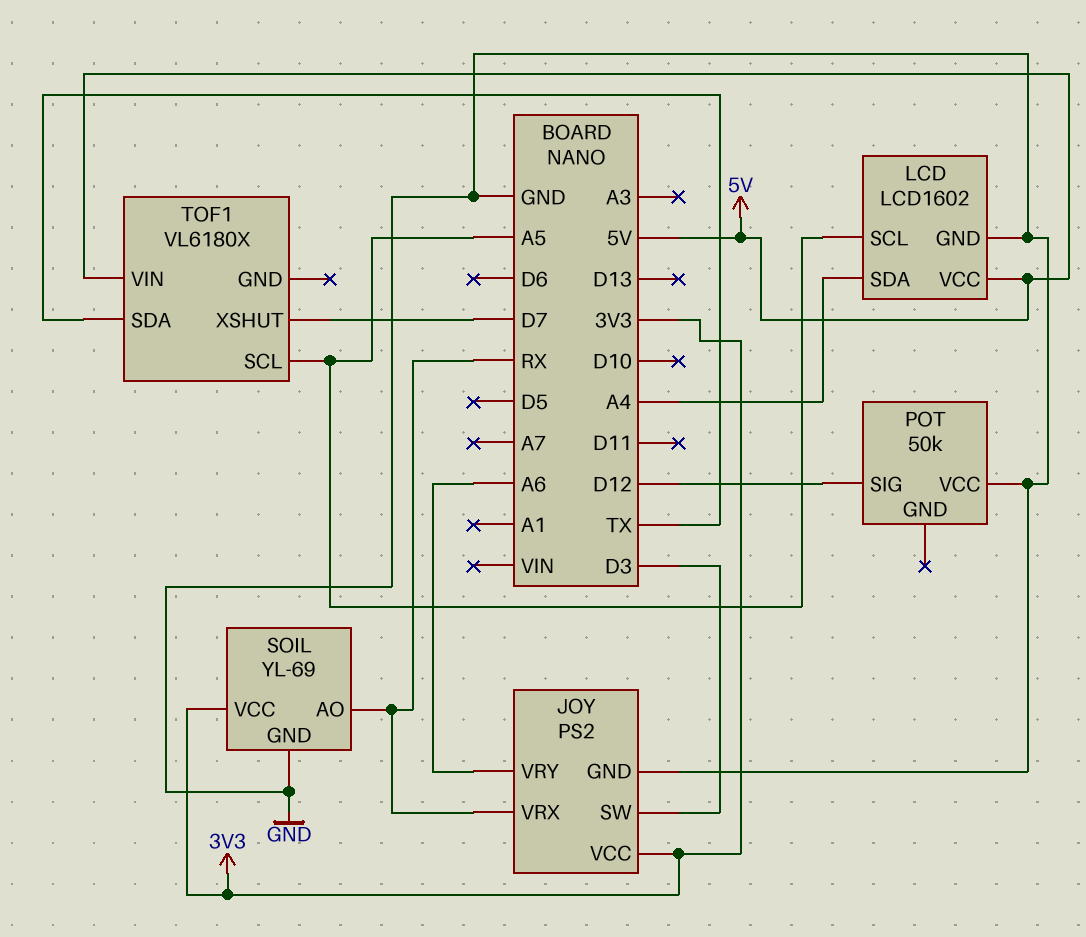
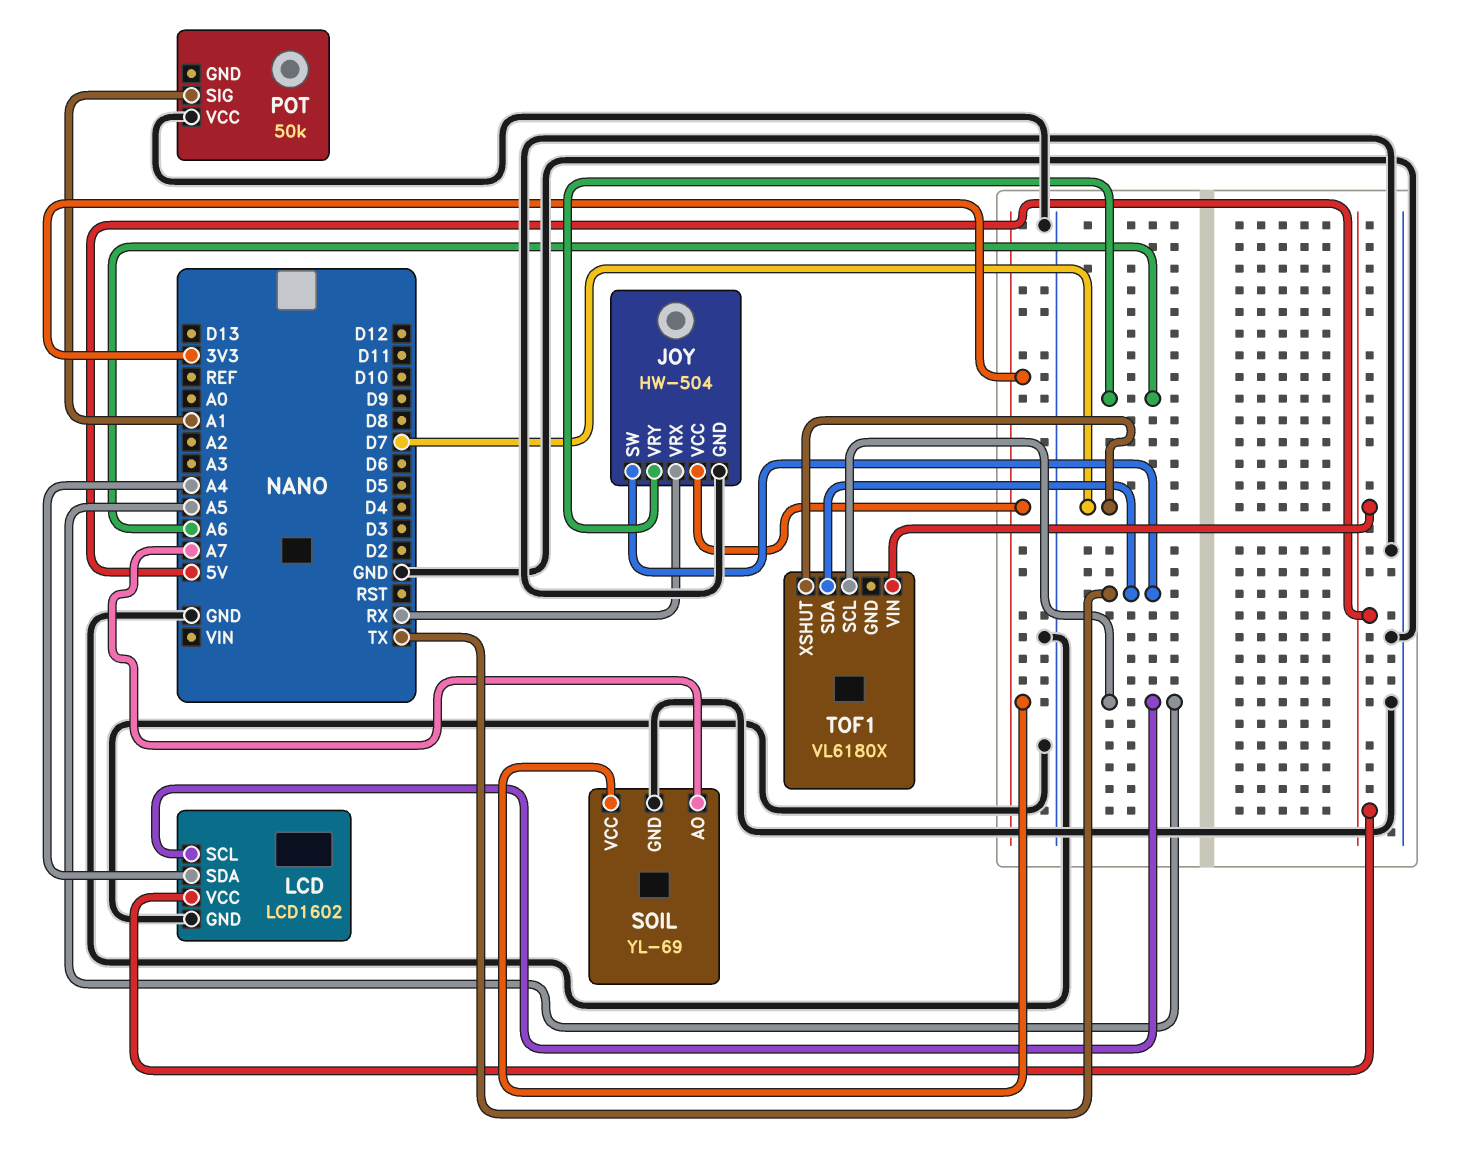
JOY: PS2 -> HW-504
JOY pin SW: D3 -> TX
POT pin SIG: D12 -> A1
SOIL pin AO: RX -> A7

